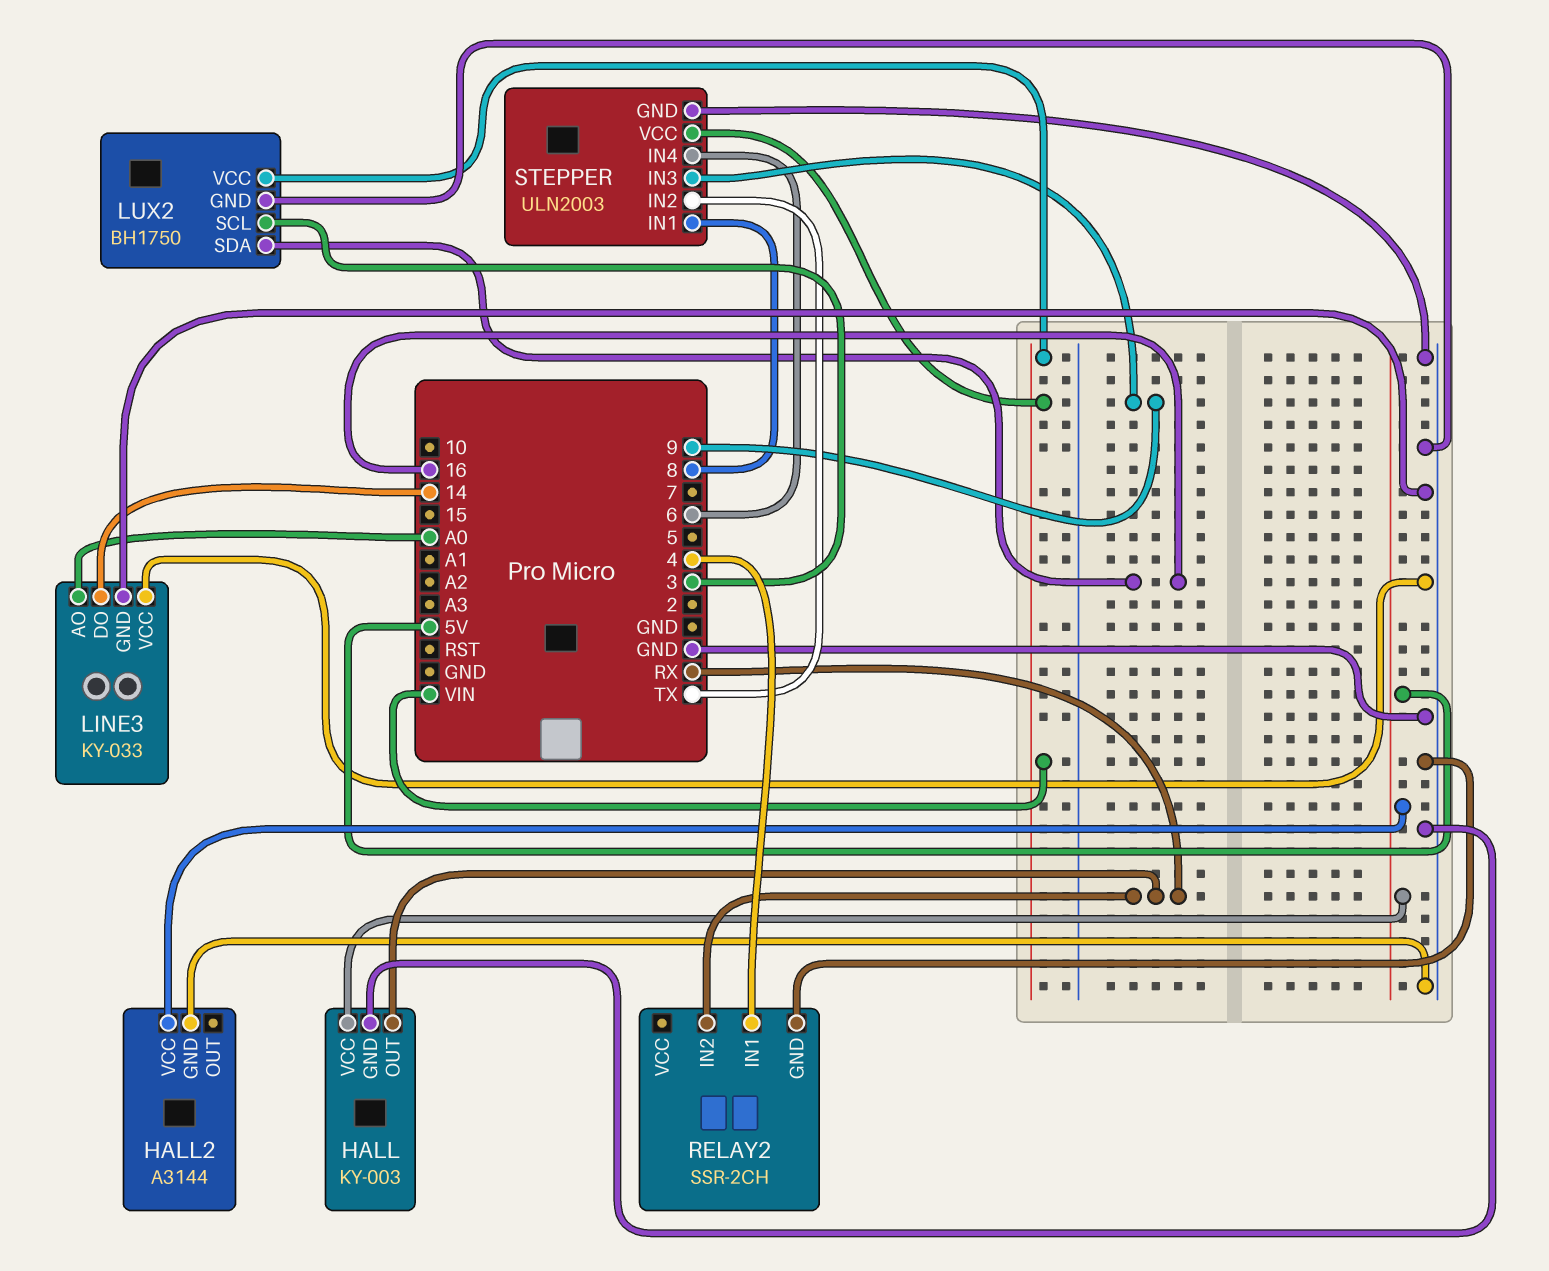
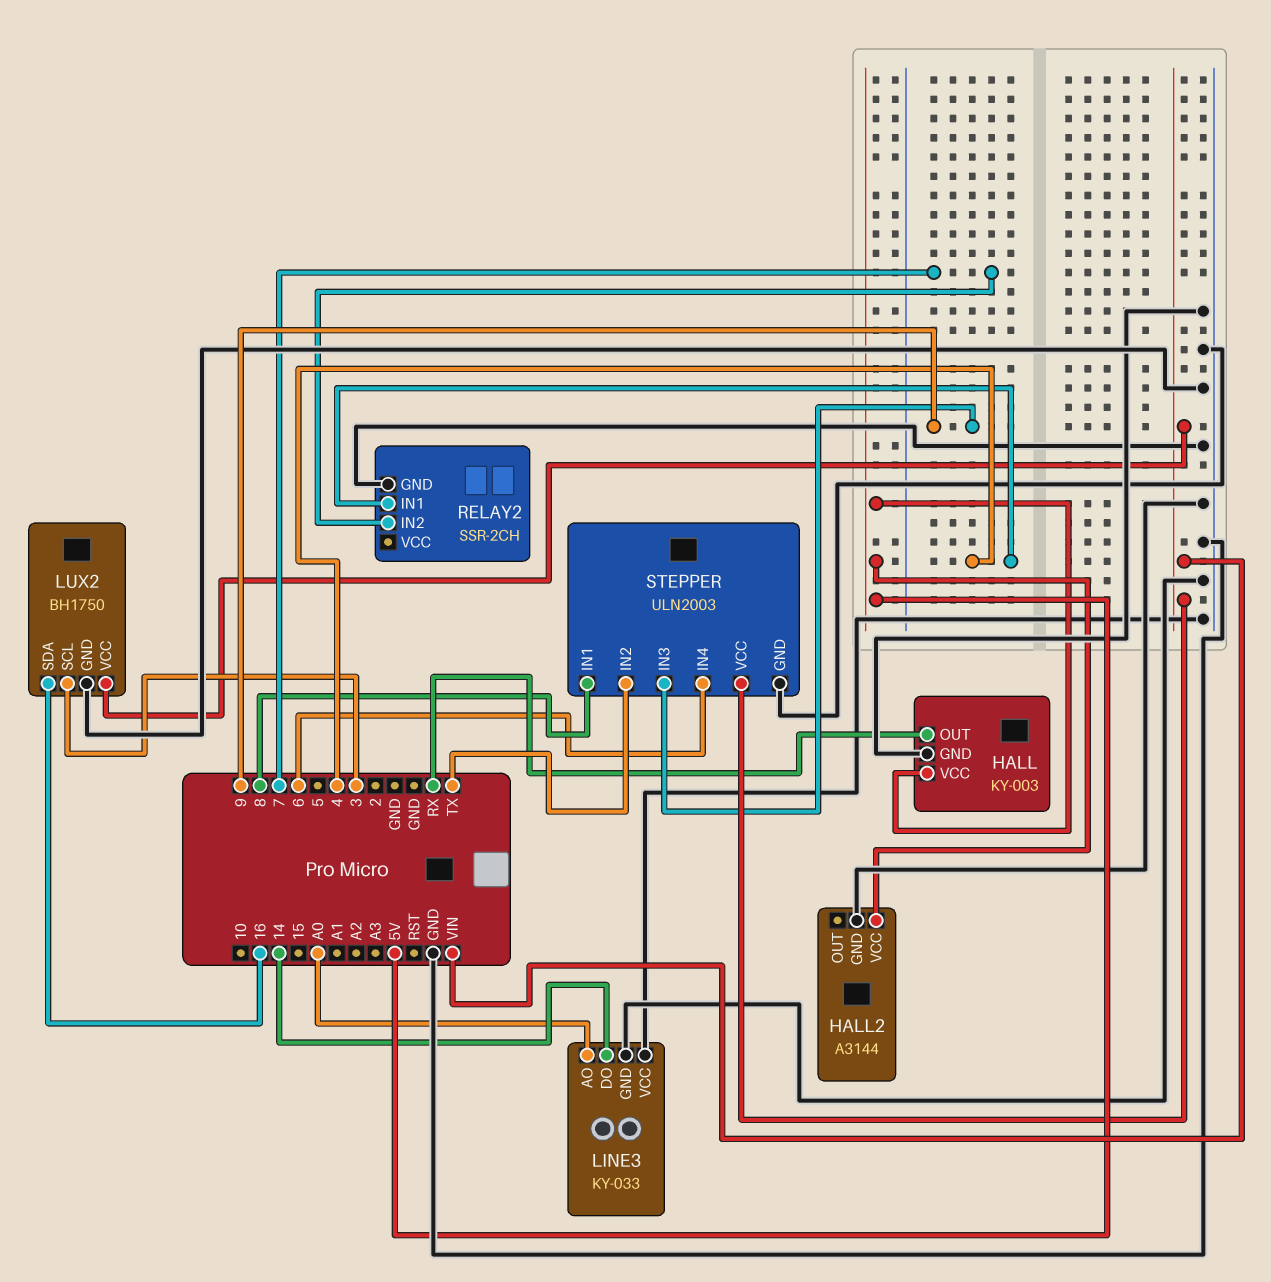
RELAY2 pin IN2: RX -> 7

